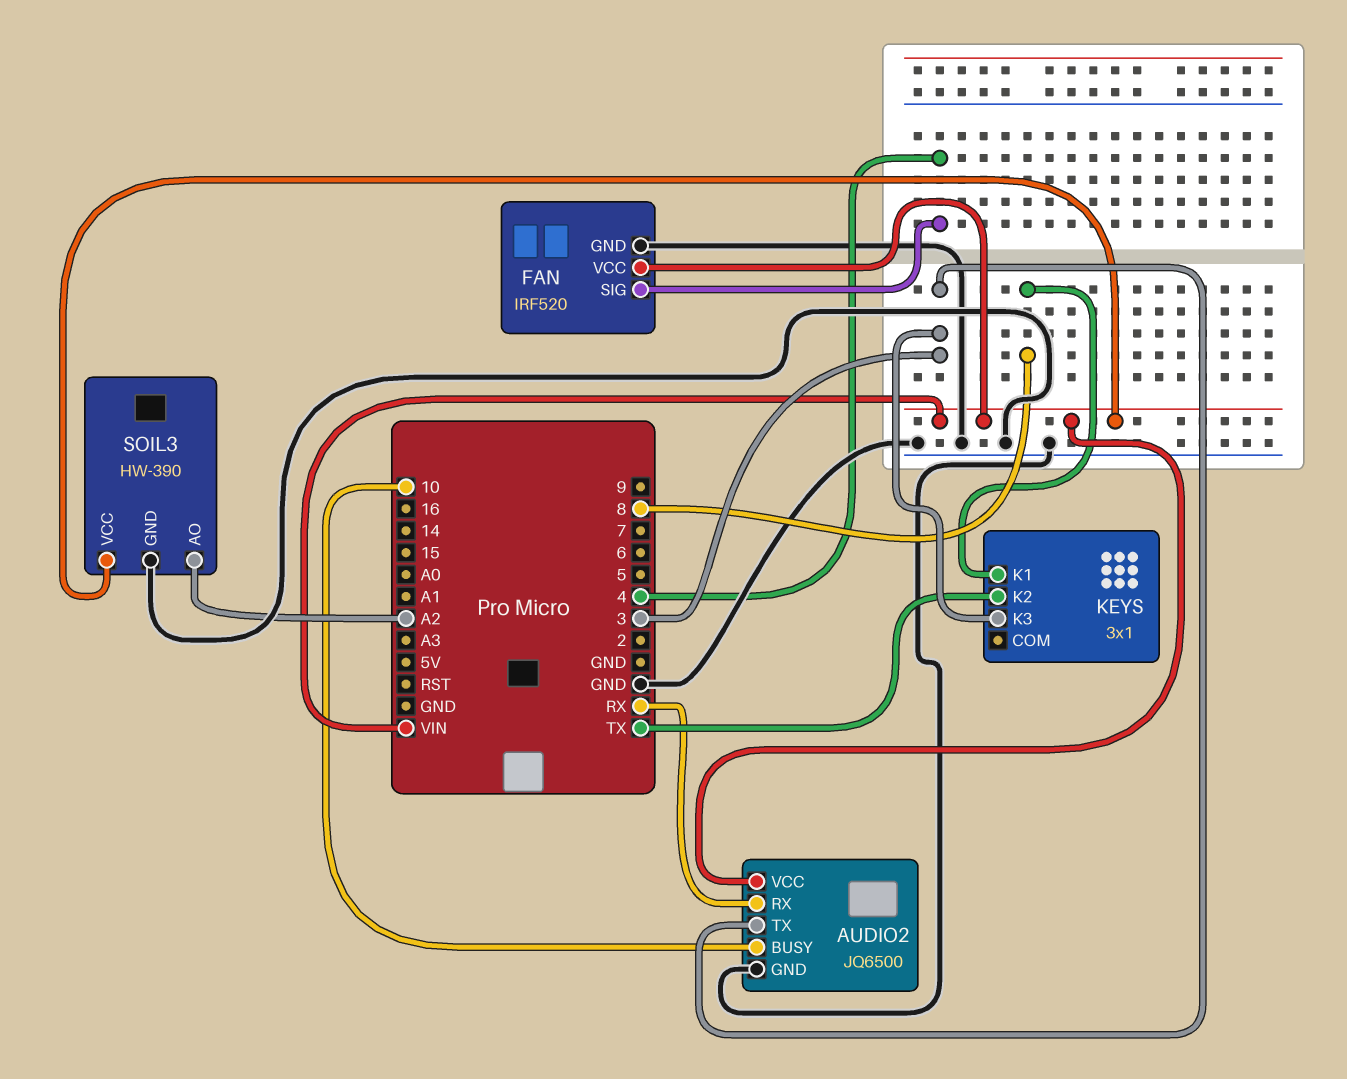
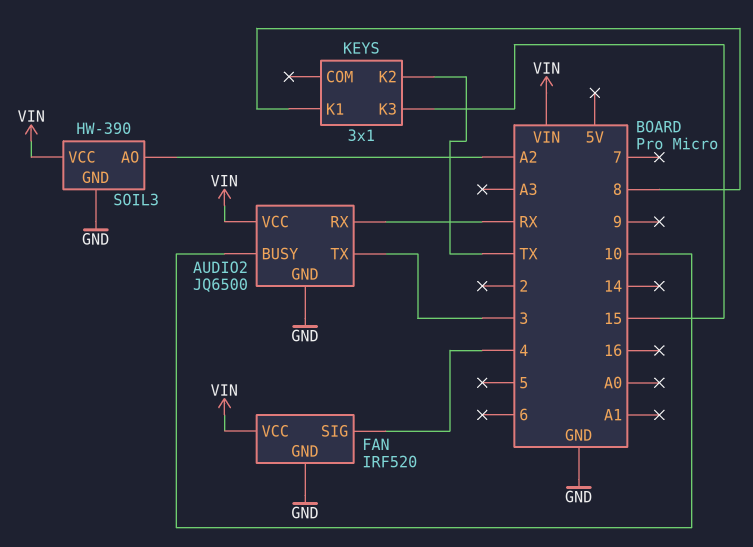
KEYS pin K3: 3 -> 15

